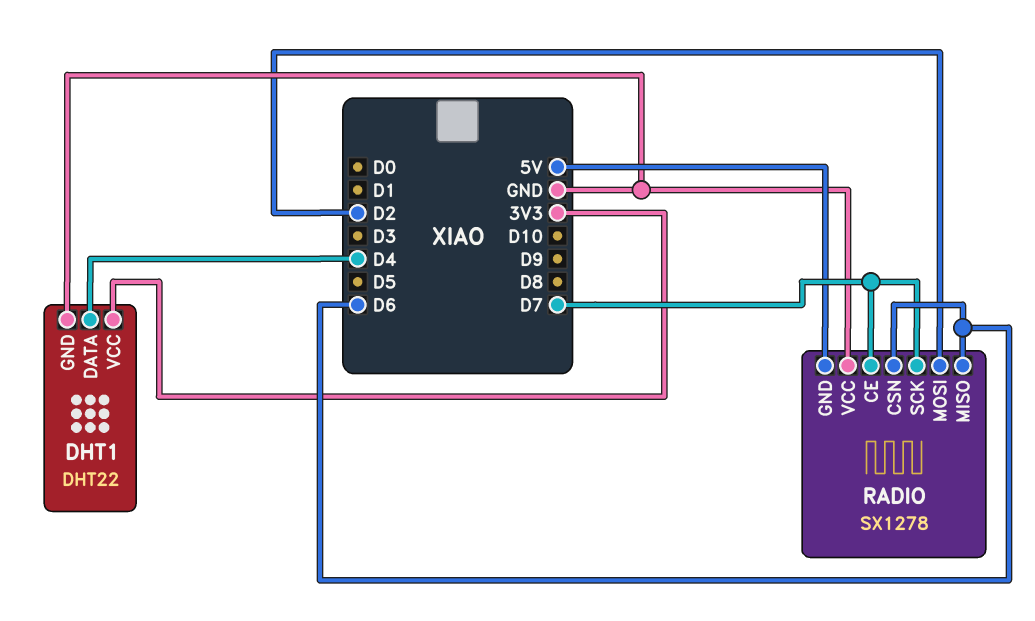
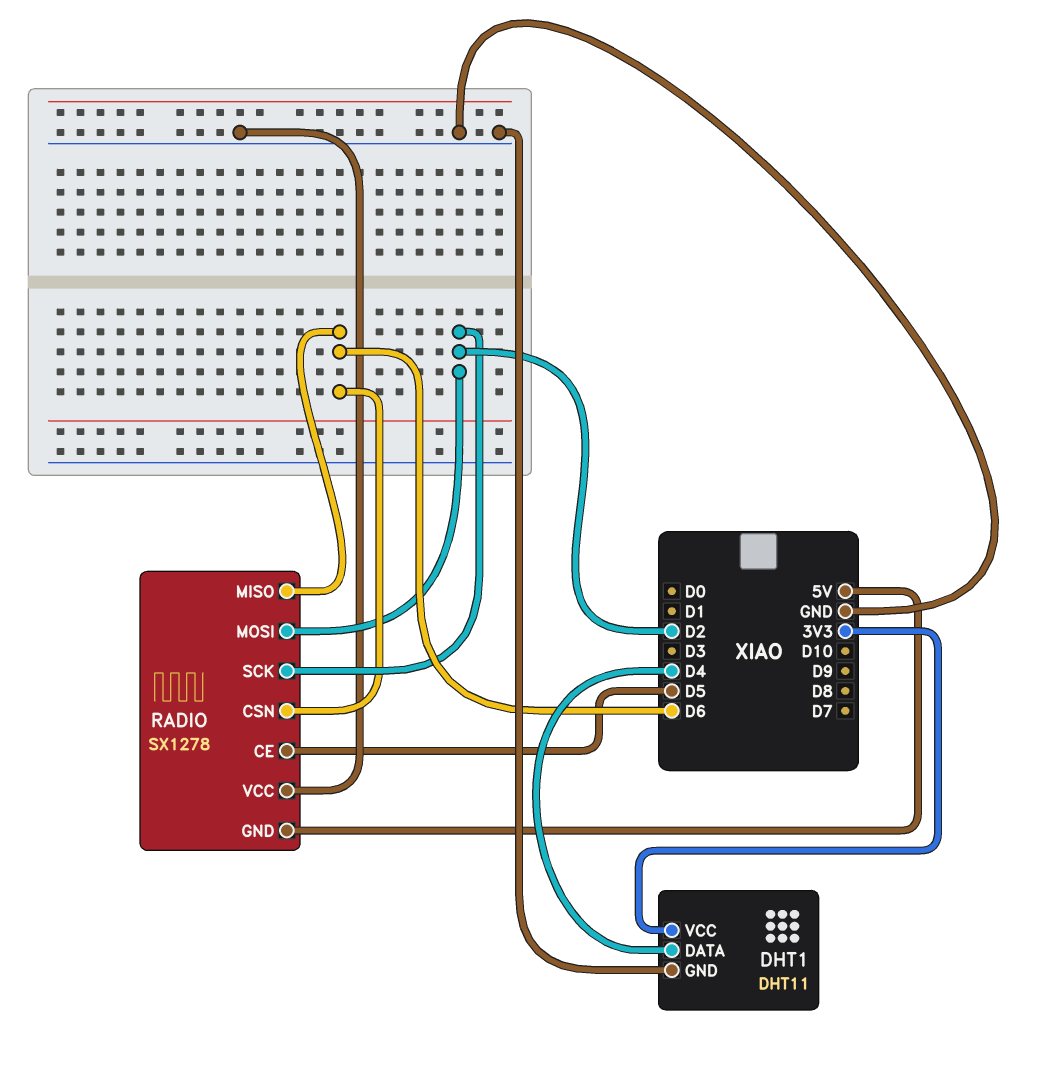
DHT1: DHT22 -> DHT11
RADIO pin CE: D7 -> D5
RADIO pin SCK: D7 -> D2

